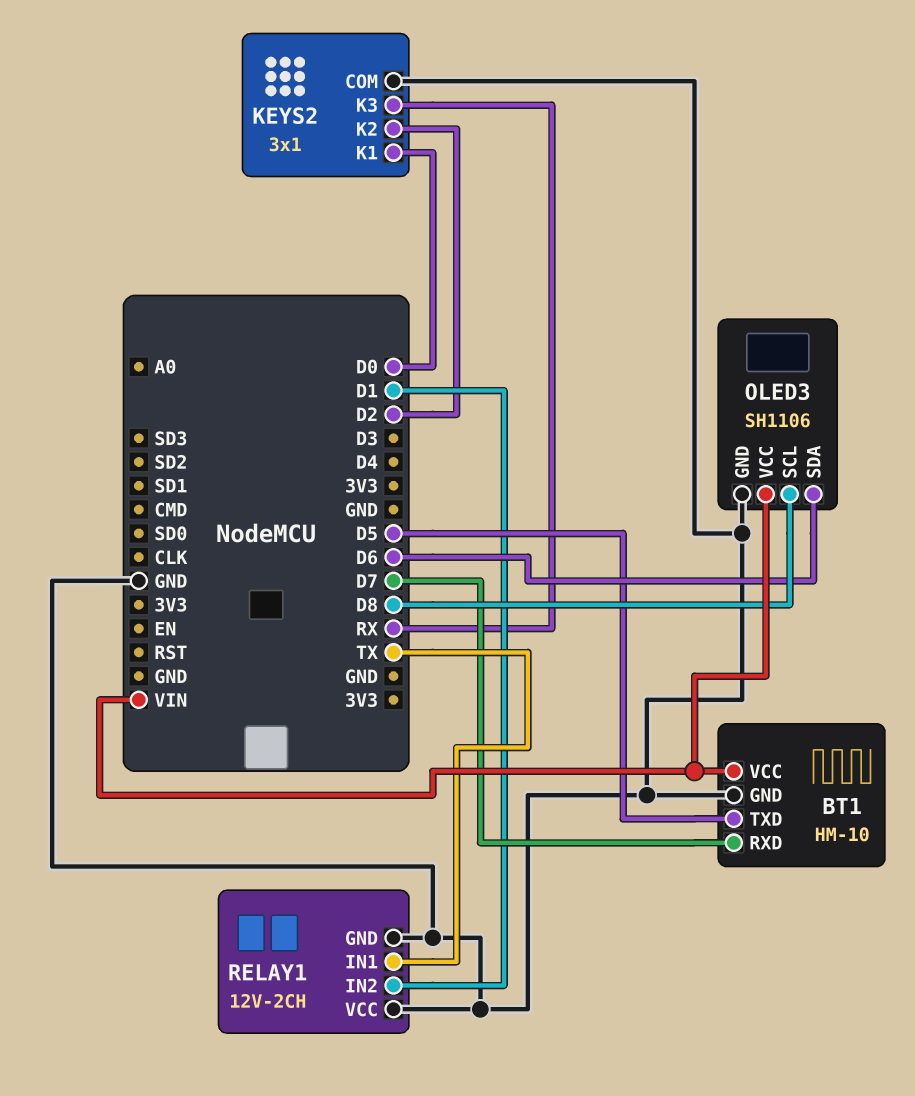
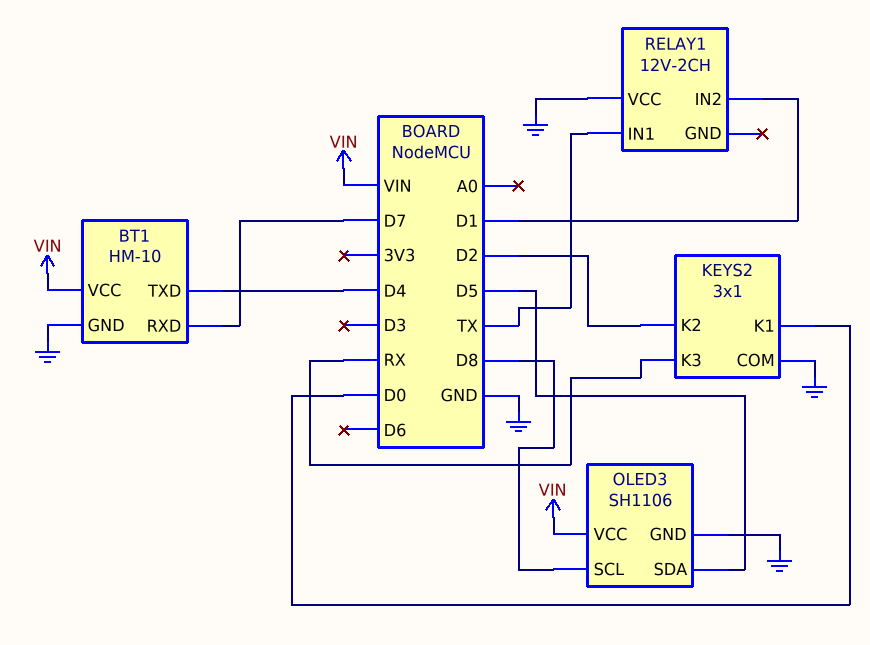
BT1 pin TXD: D5 -> D4
OLED3 pin SDA: D6 -> D5
RELAY1 pin GND: GND -> none

